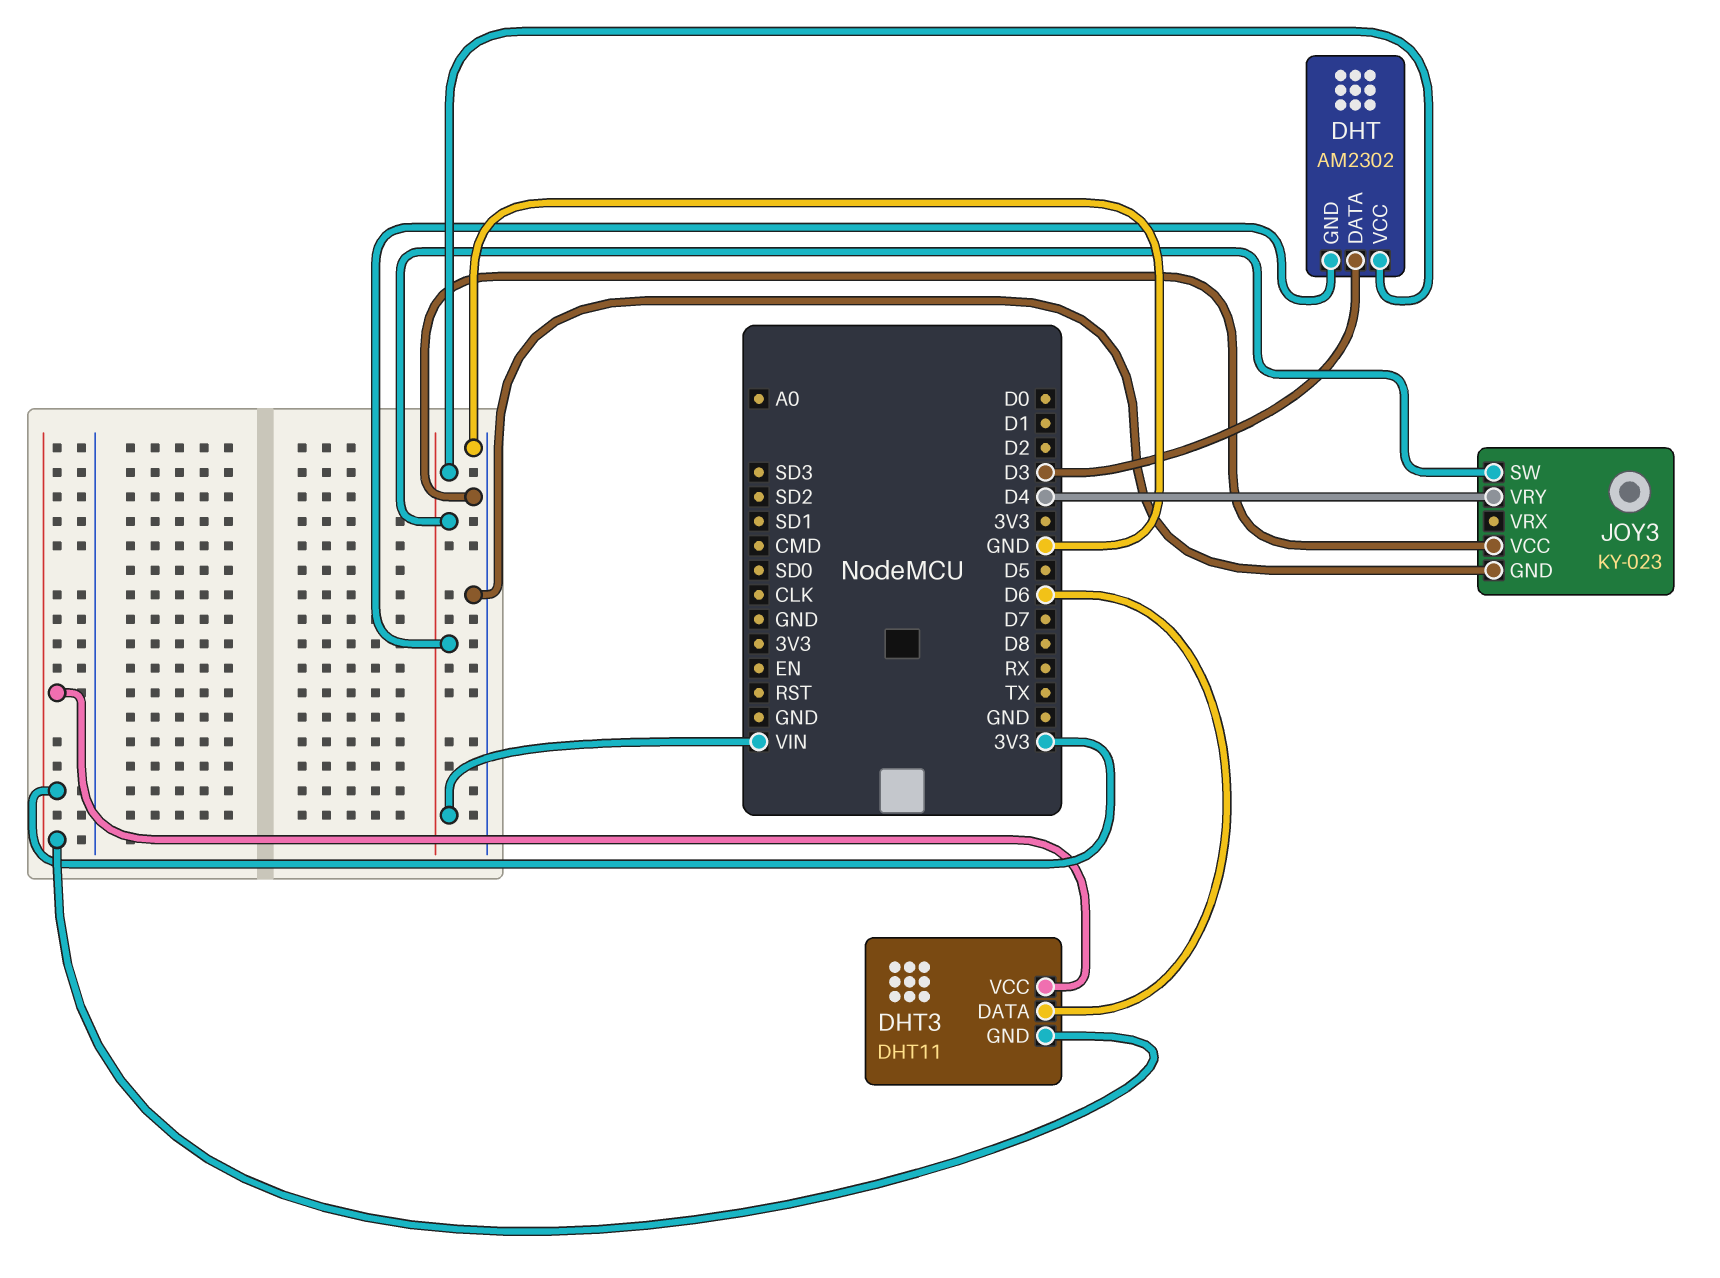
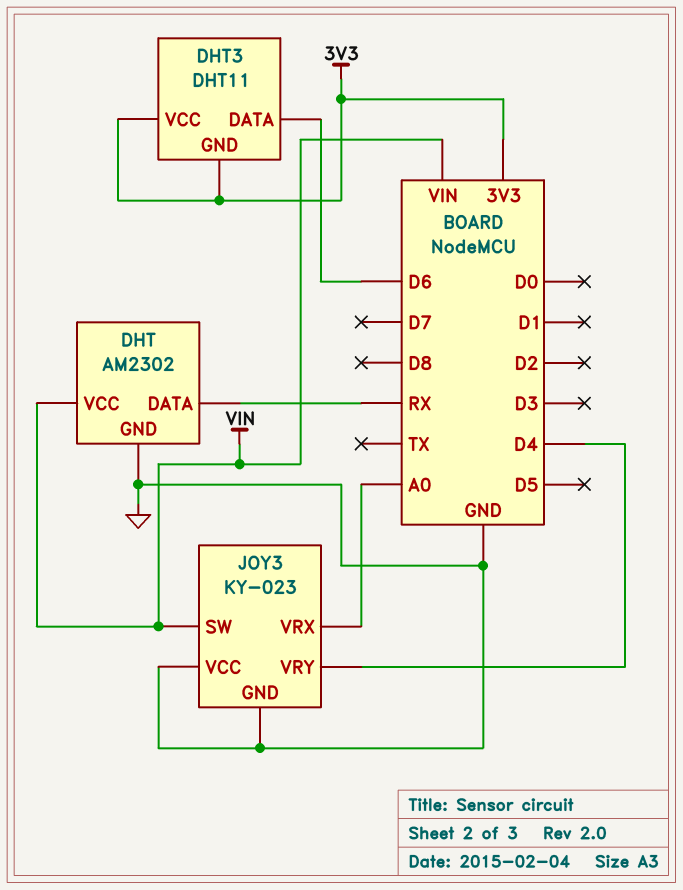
DHT pin DATA: D3 -> RX
DHT pin GND: VIN -> GND
JOY3 pin VRX: none -> A0

